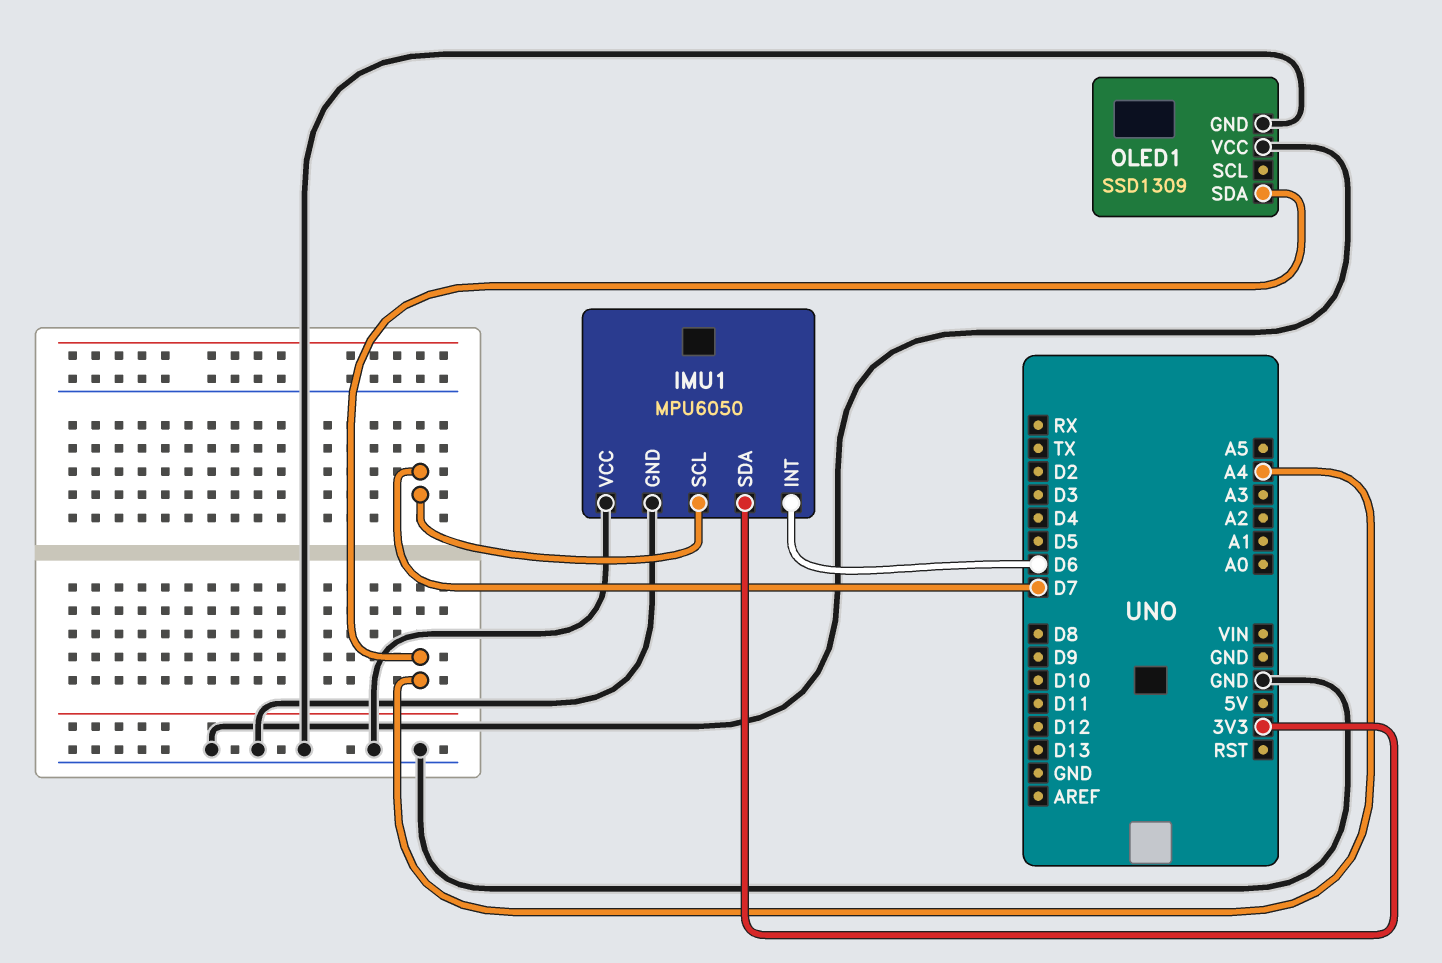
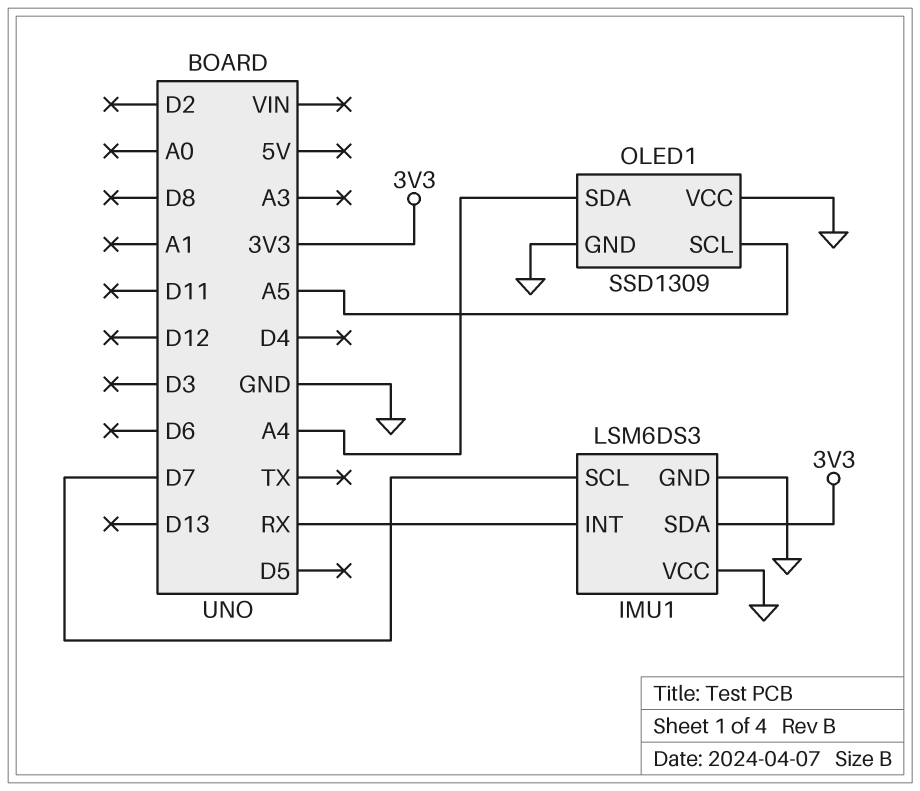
IMU1: MPU6050 -> LSM6DS3
IMU1 pin INT: D6 -> RX
OLED1 pin SCL: none -> A5

